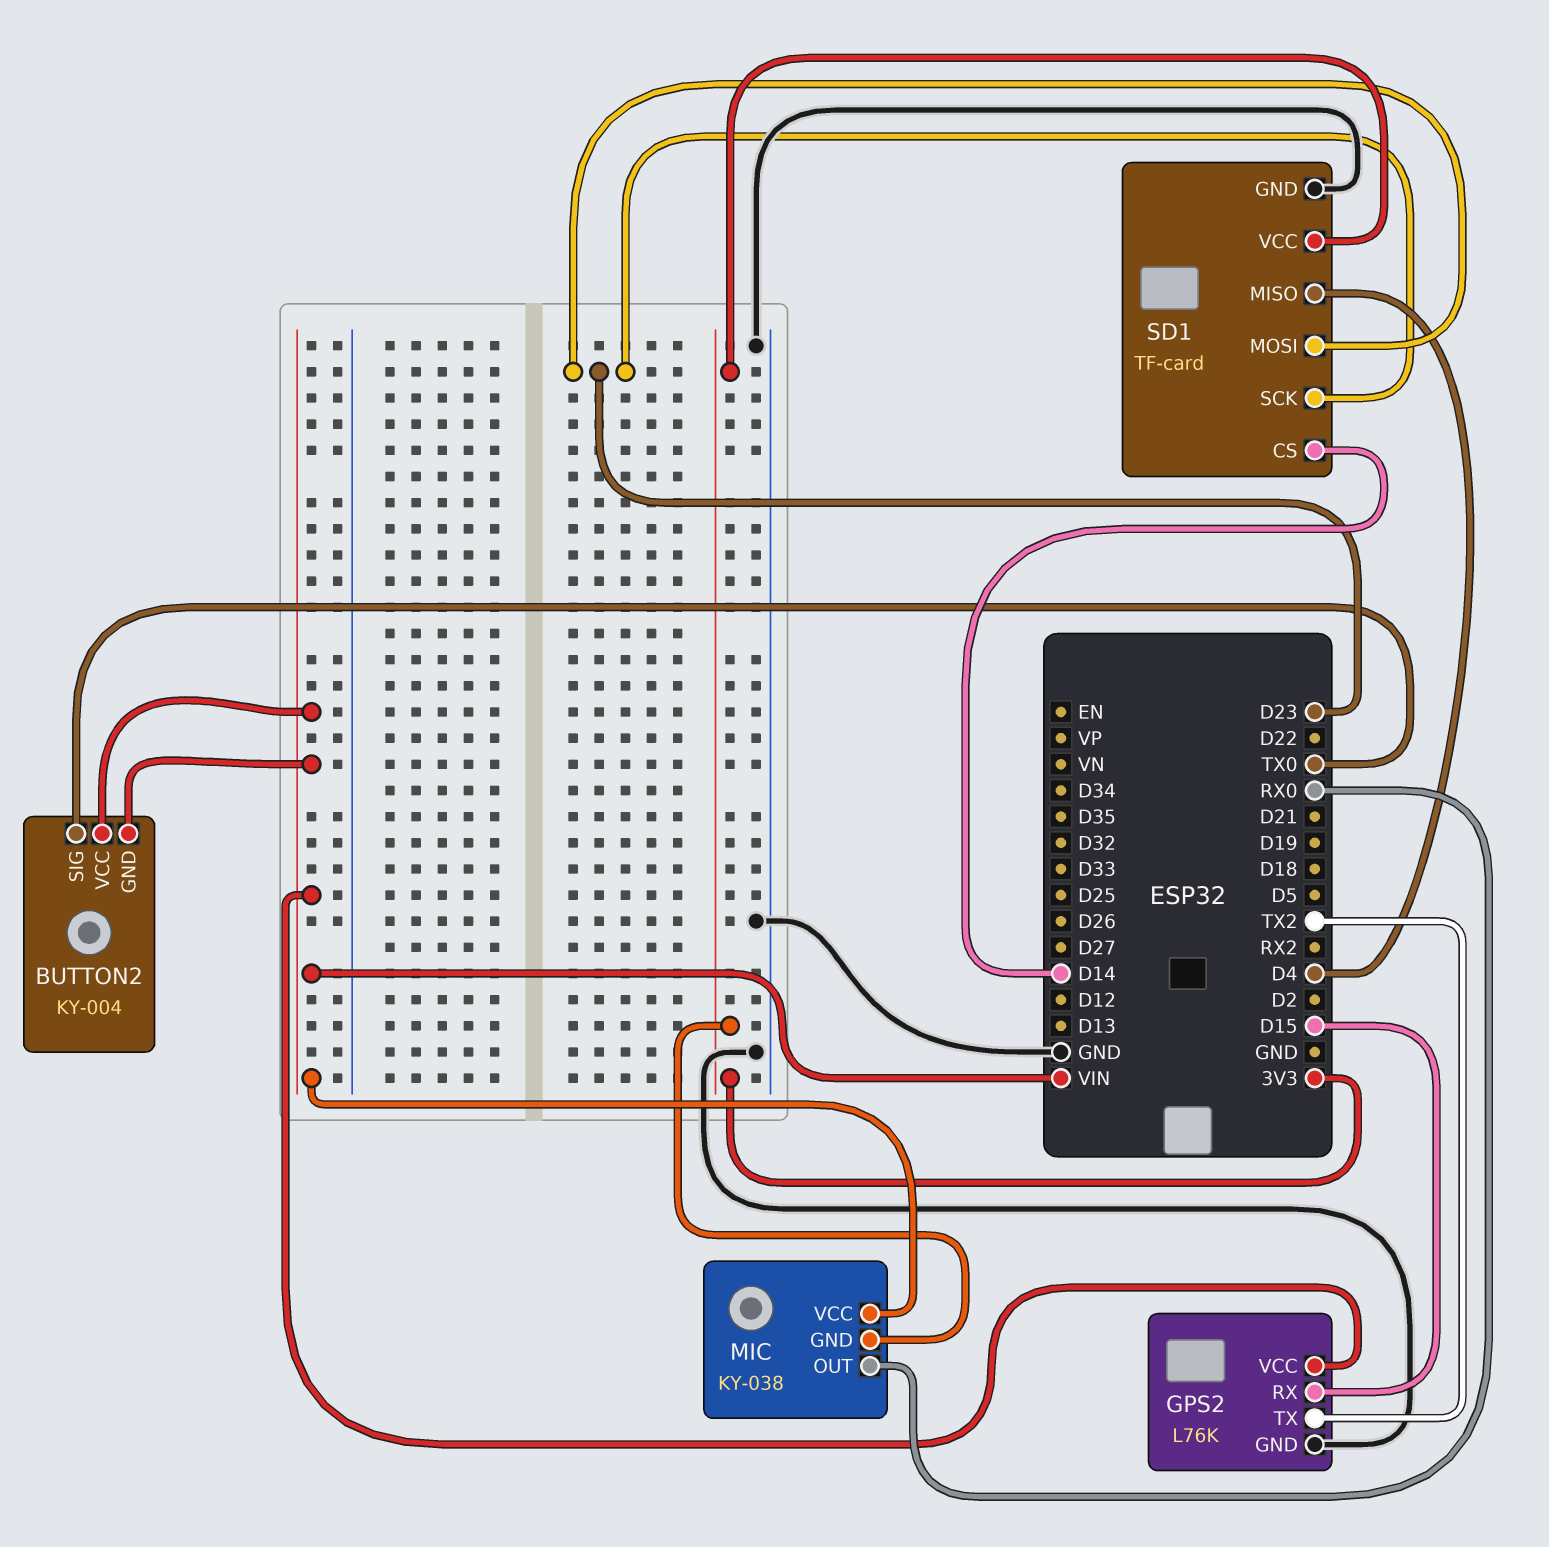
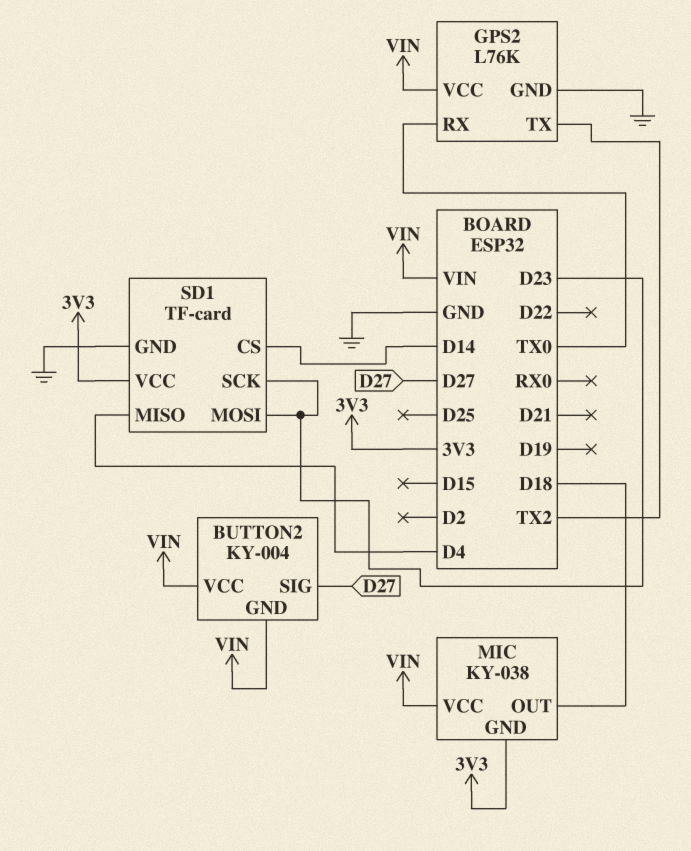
BUTTON2 pin SIG: TX0 -> D27
GPS2 pin RX: D15 -> TX0
MIC pin OUT: RX0 -> D18

